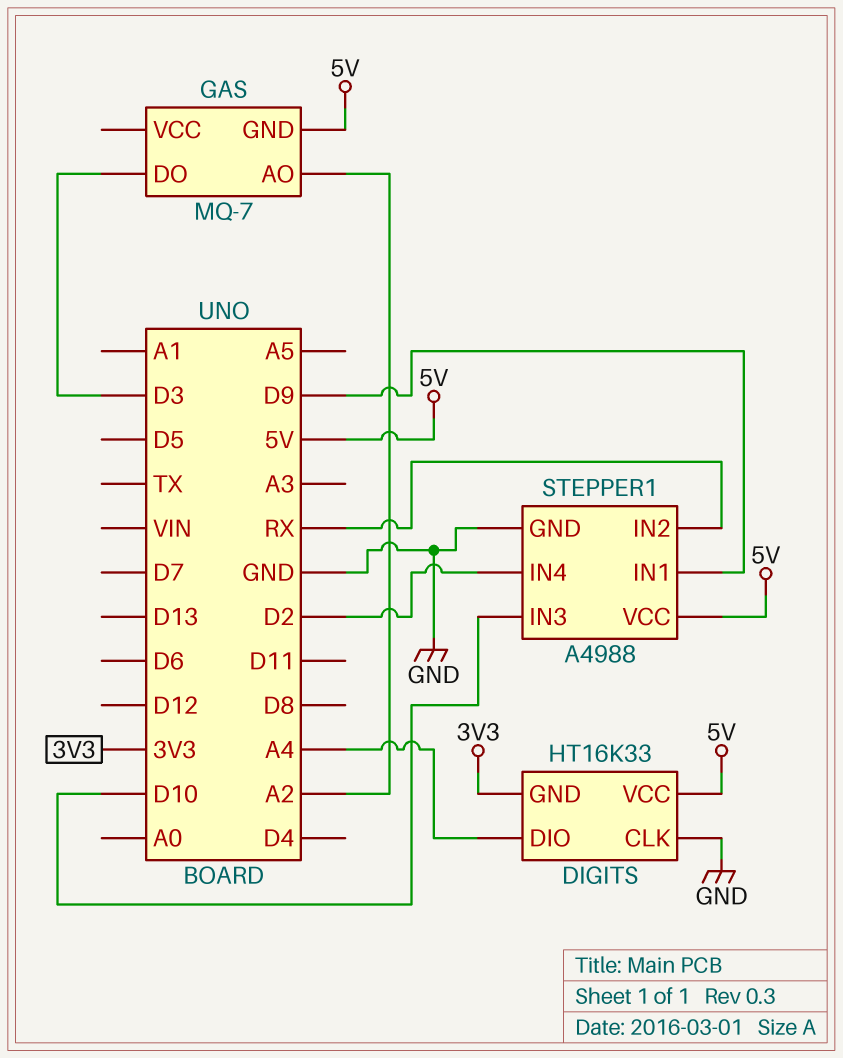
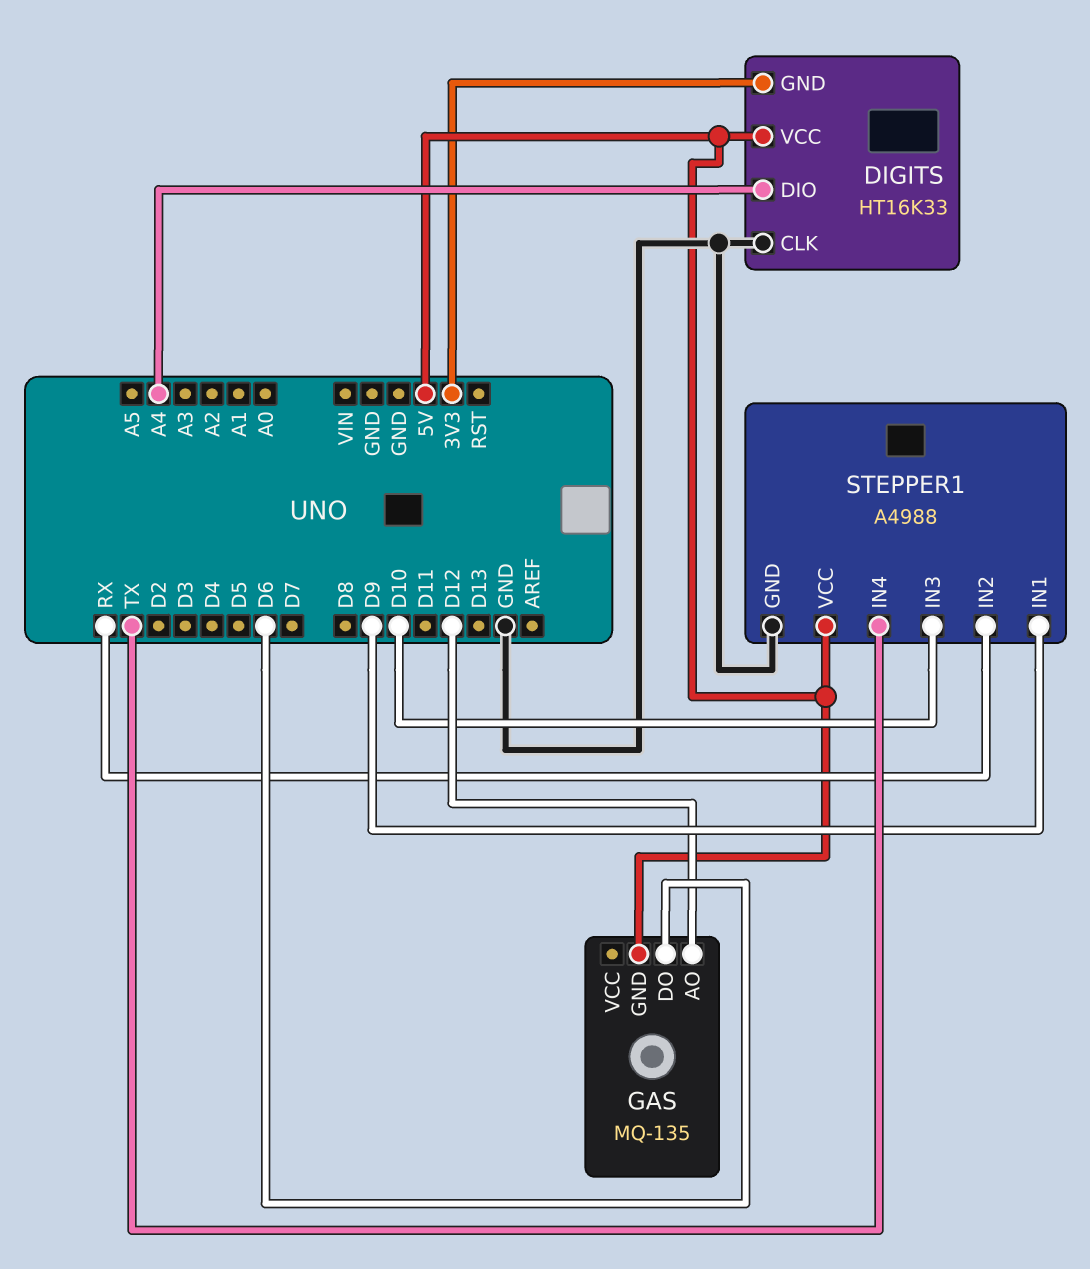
GAS: MQ-7 -> MQ-135
GAS pin AO: A2 -> D12
GAS pin DO: D3 -> D6
STEPPER1 pin IN4: D2 -> TX

